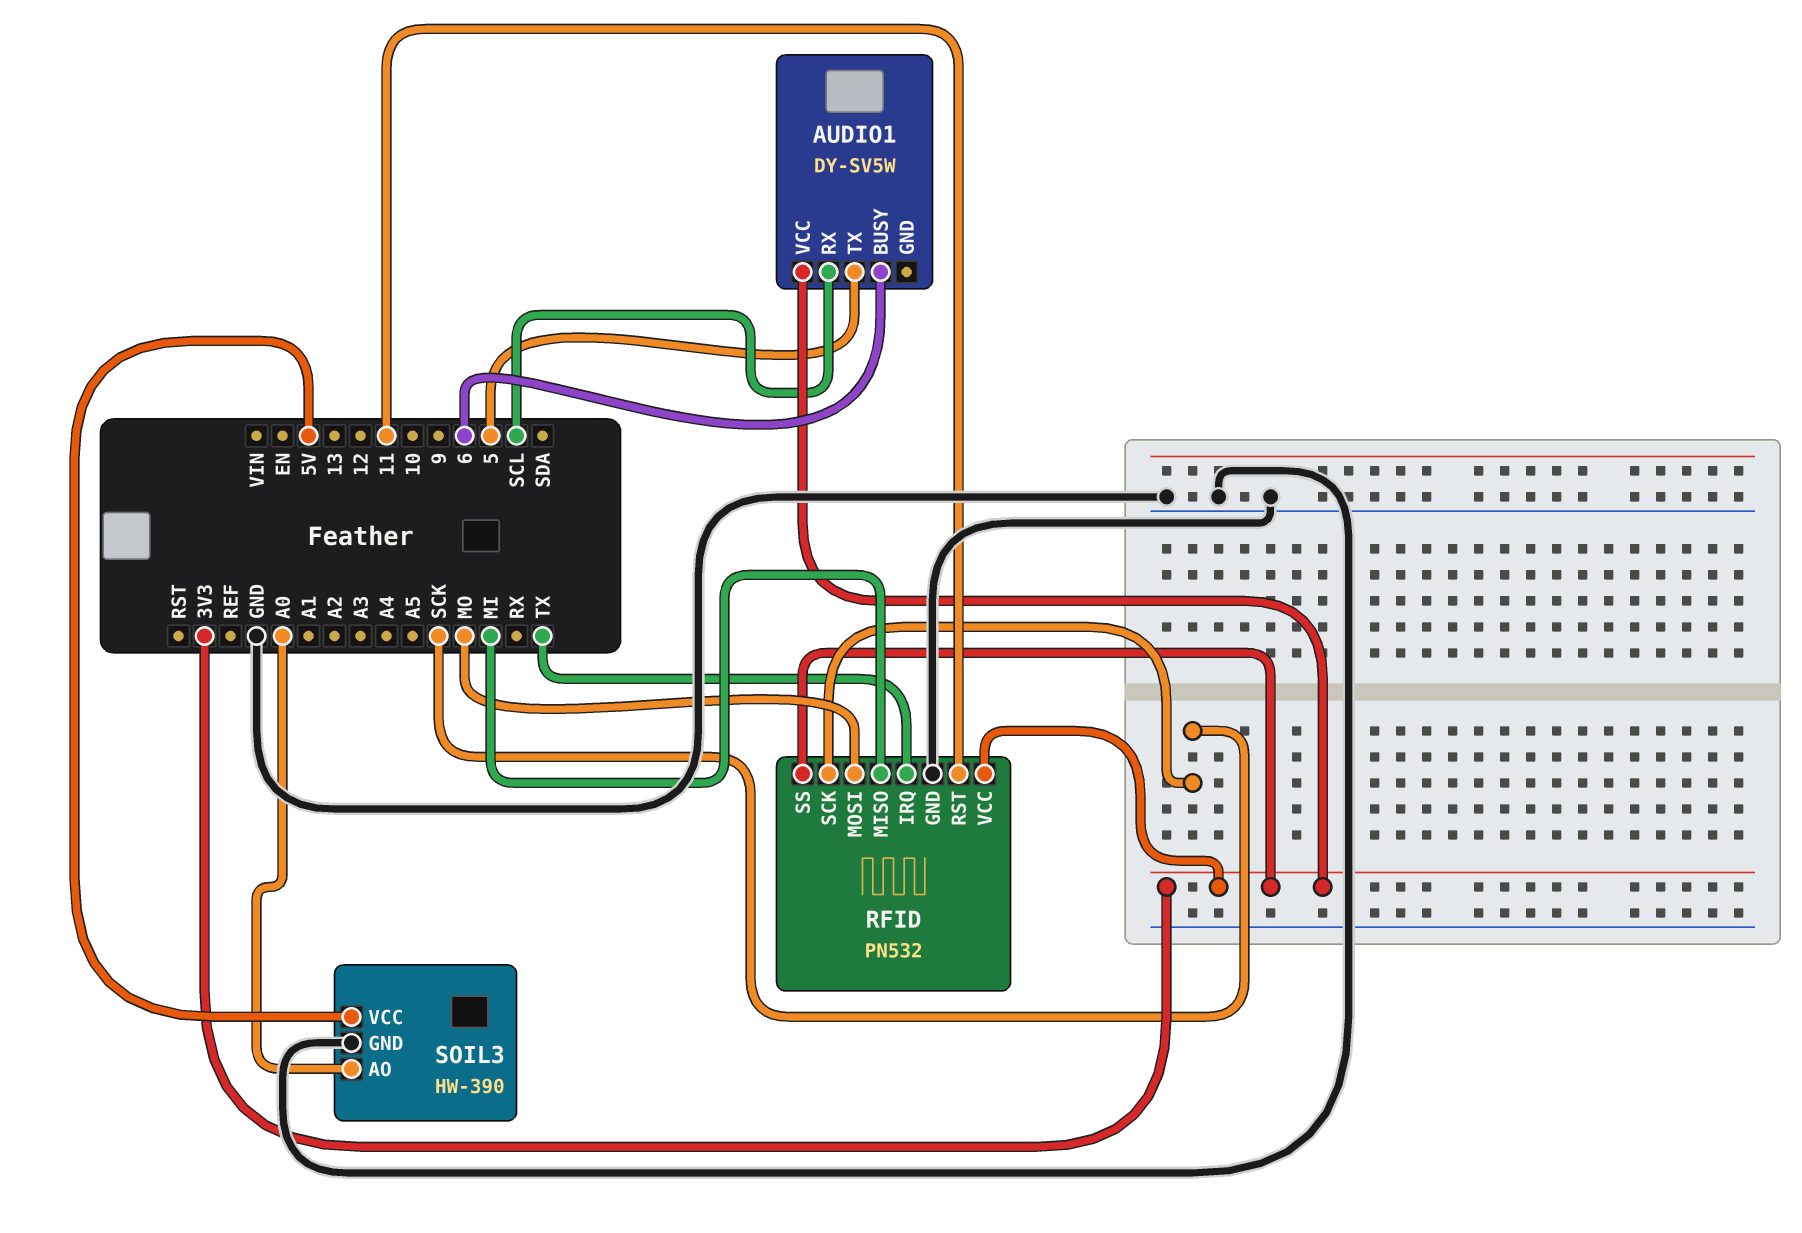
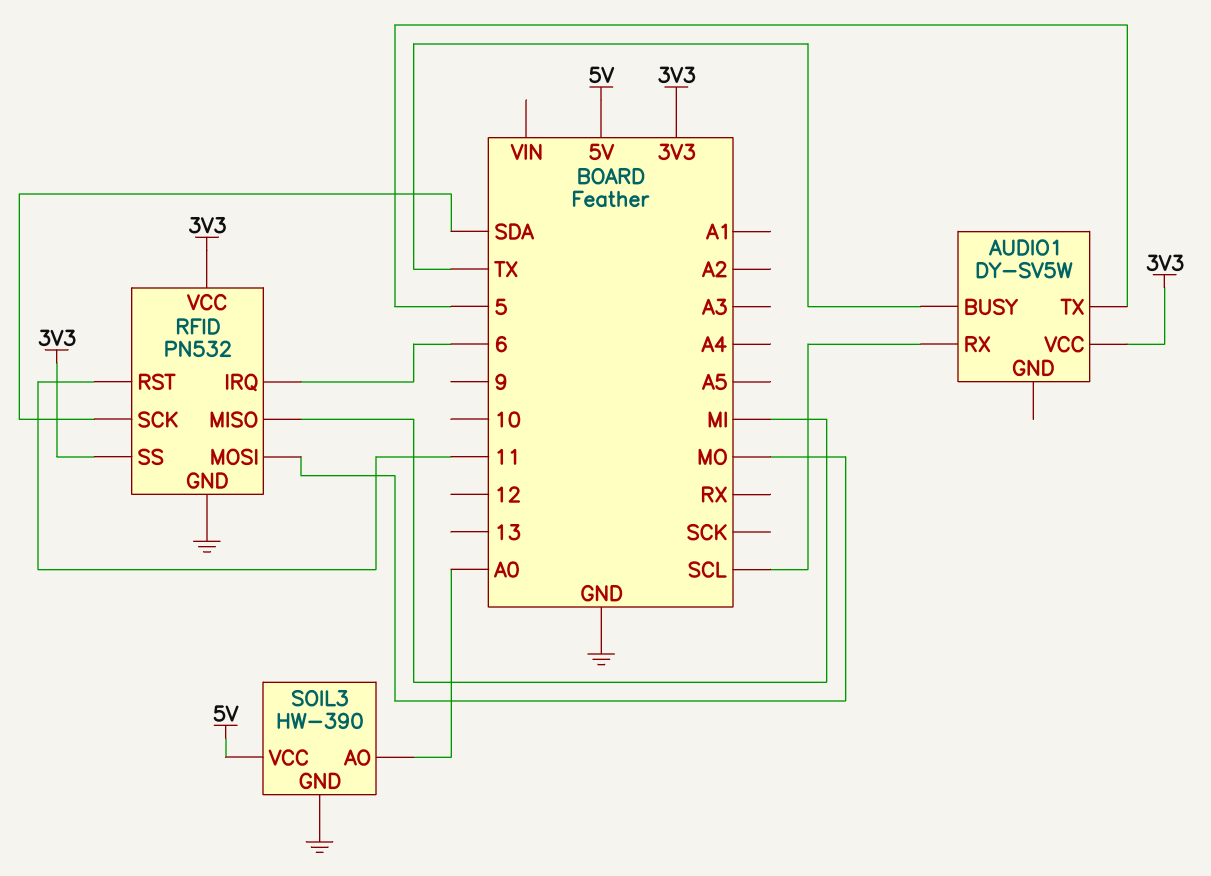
AUDIO1 pin BUSY: 6 -> TX
RFID pin IRQ: TX -> 6
RFID pin SCK: SCK -> SDA

